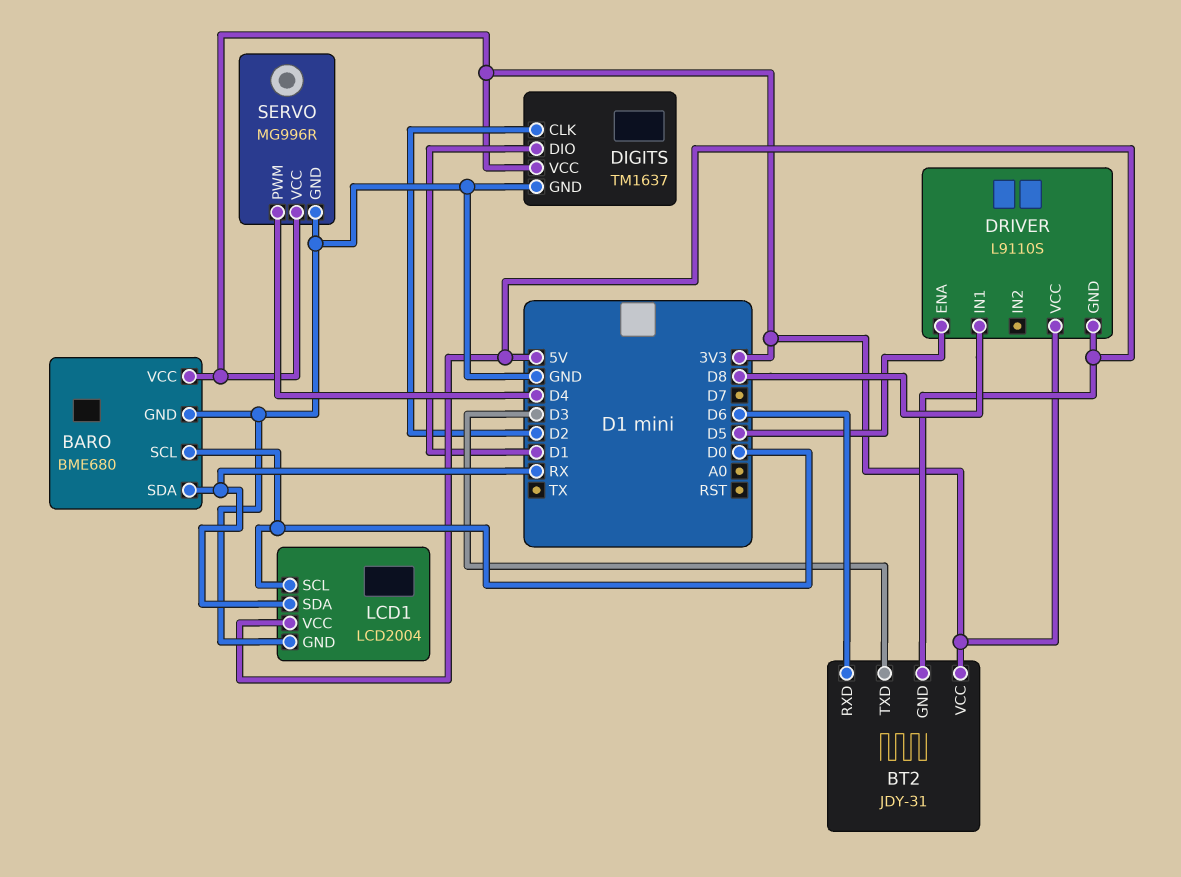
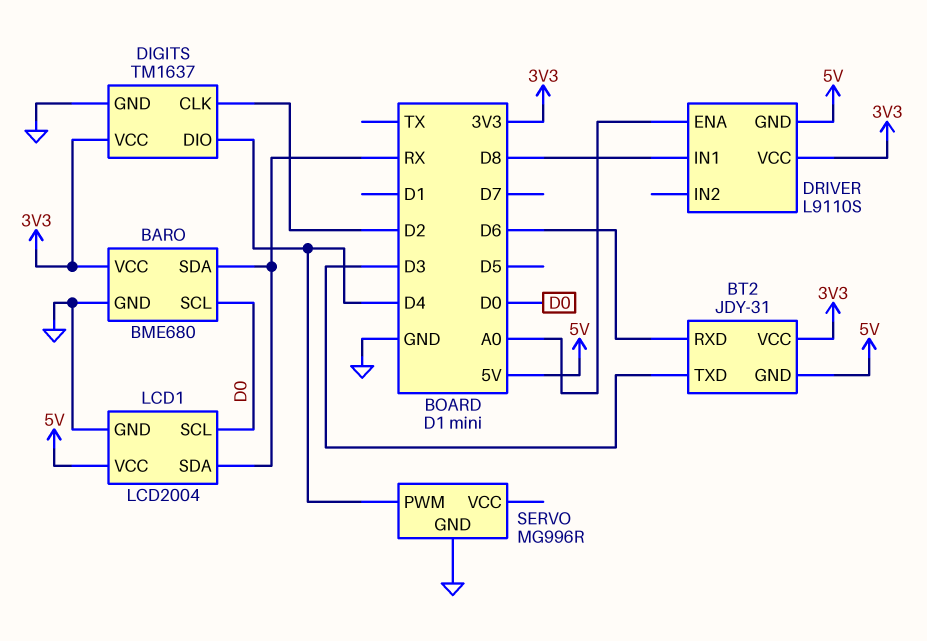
DIGITS pin DIO: D1 -> D4
DRIVER pin ENA: D5 -> A0
SERVO pin VCC: 3V3 -> none

